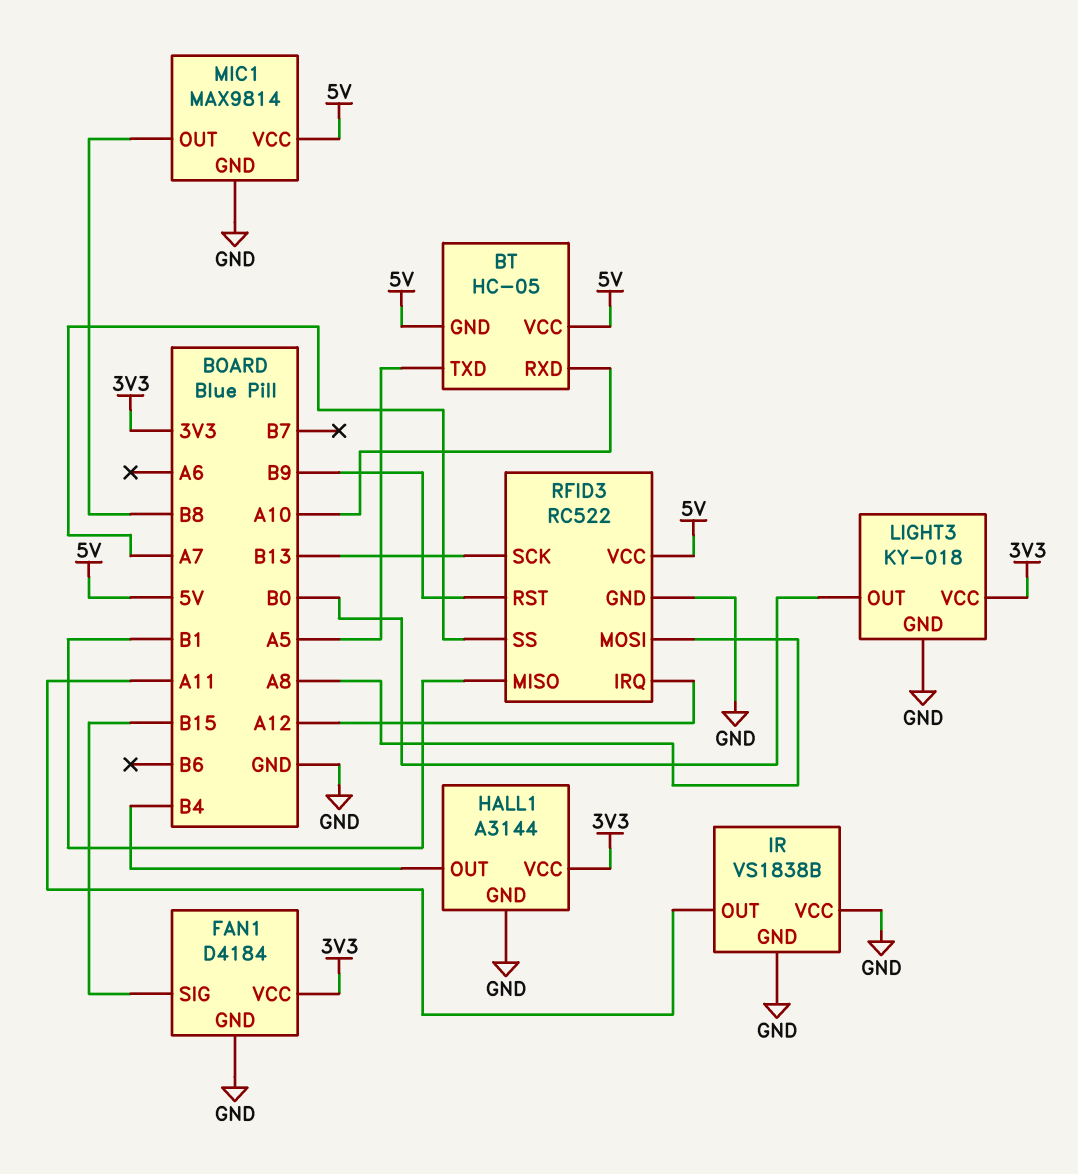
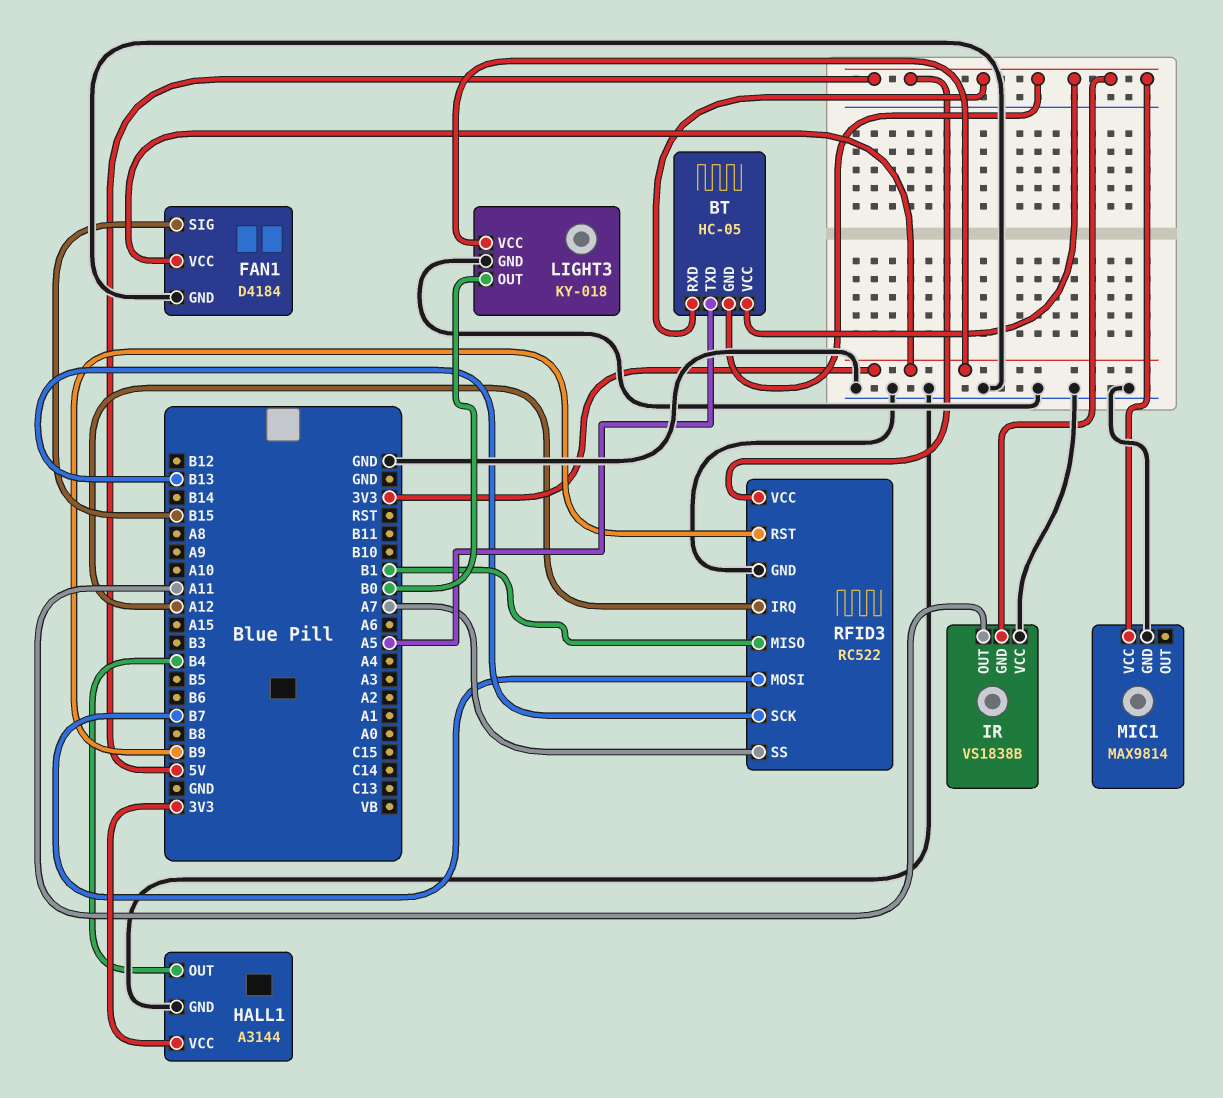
BT pin RXD: A10 -> 5V
IR pin GND: GND -> 5V
MIC1 pin OUT: B8 -> none
RFID3 pin MOSI: A8 -> B7

